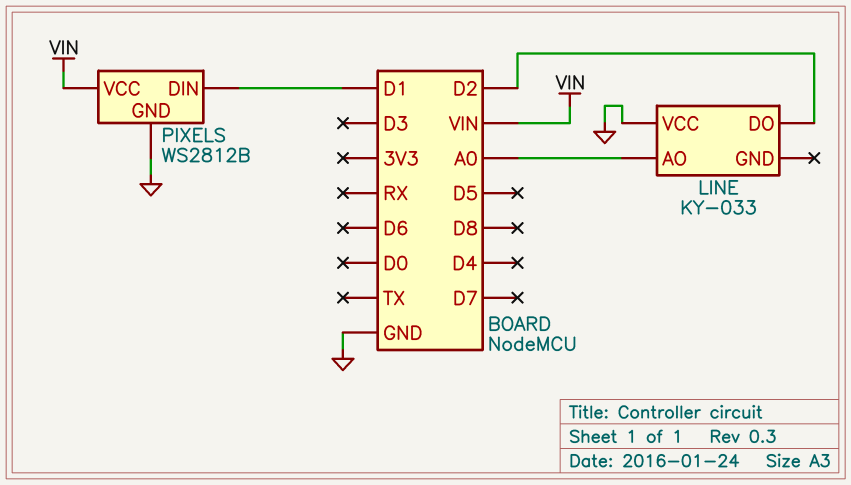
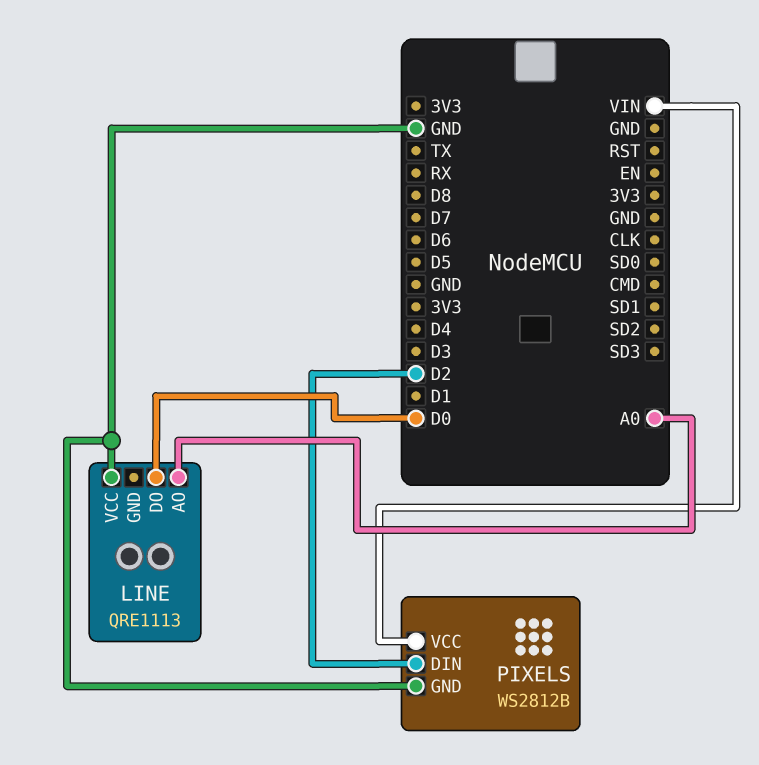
LINE: KY-033 -> QRE1113
LINE pin DO: D2 -> D0
PIXELS pin DIN: D1 -> D2

